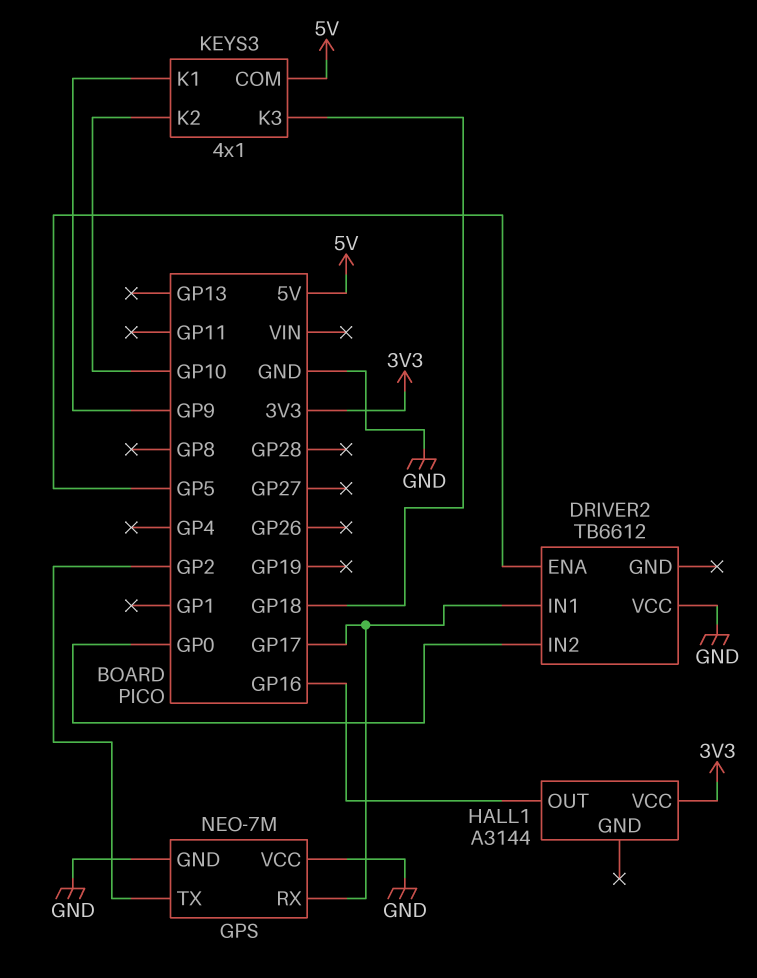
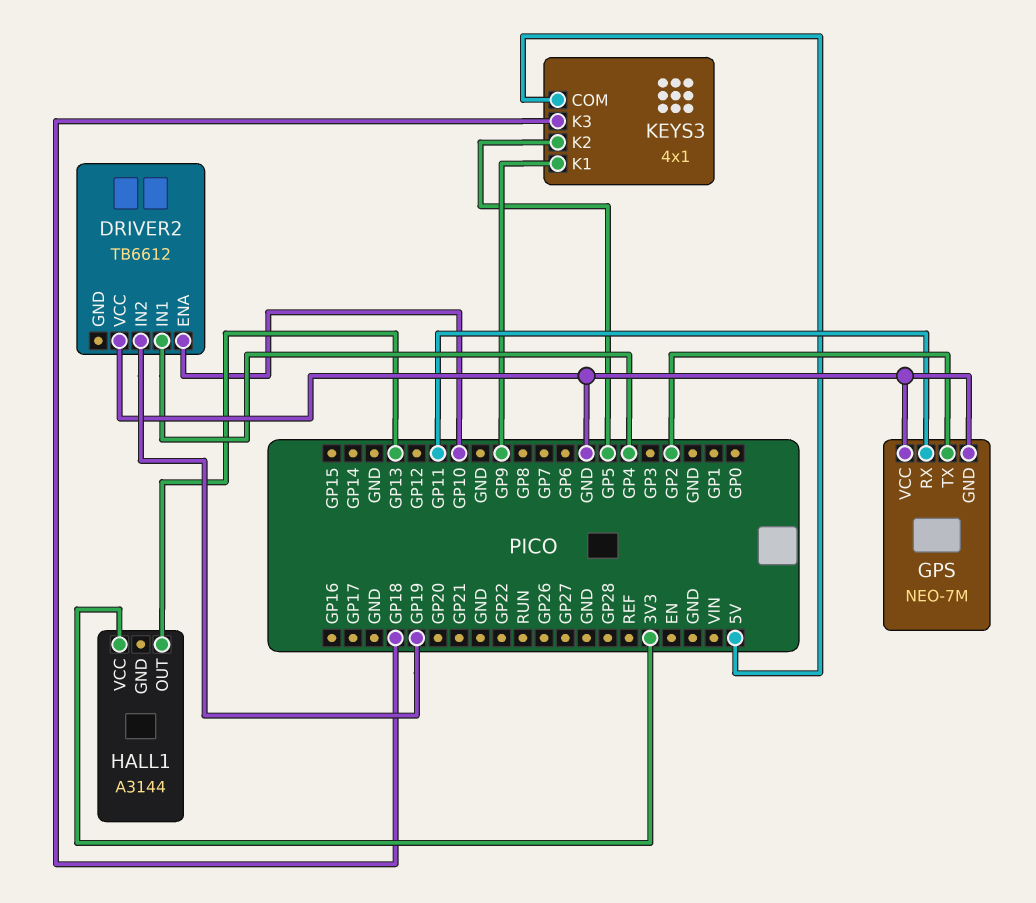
DRIVER2 pin ENA: GP5 -> GP10
DRIVER2 pin IN1: GP17 -> GP4
DRIVER2 pin IN2: GP0 -> GP19
GPS pin RX: GP17 -> GP11
HALL1 pin OUT: GP16 -> GP13
KEYS3 pin K2: GP10 -> GP5

